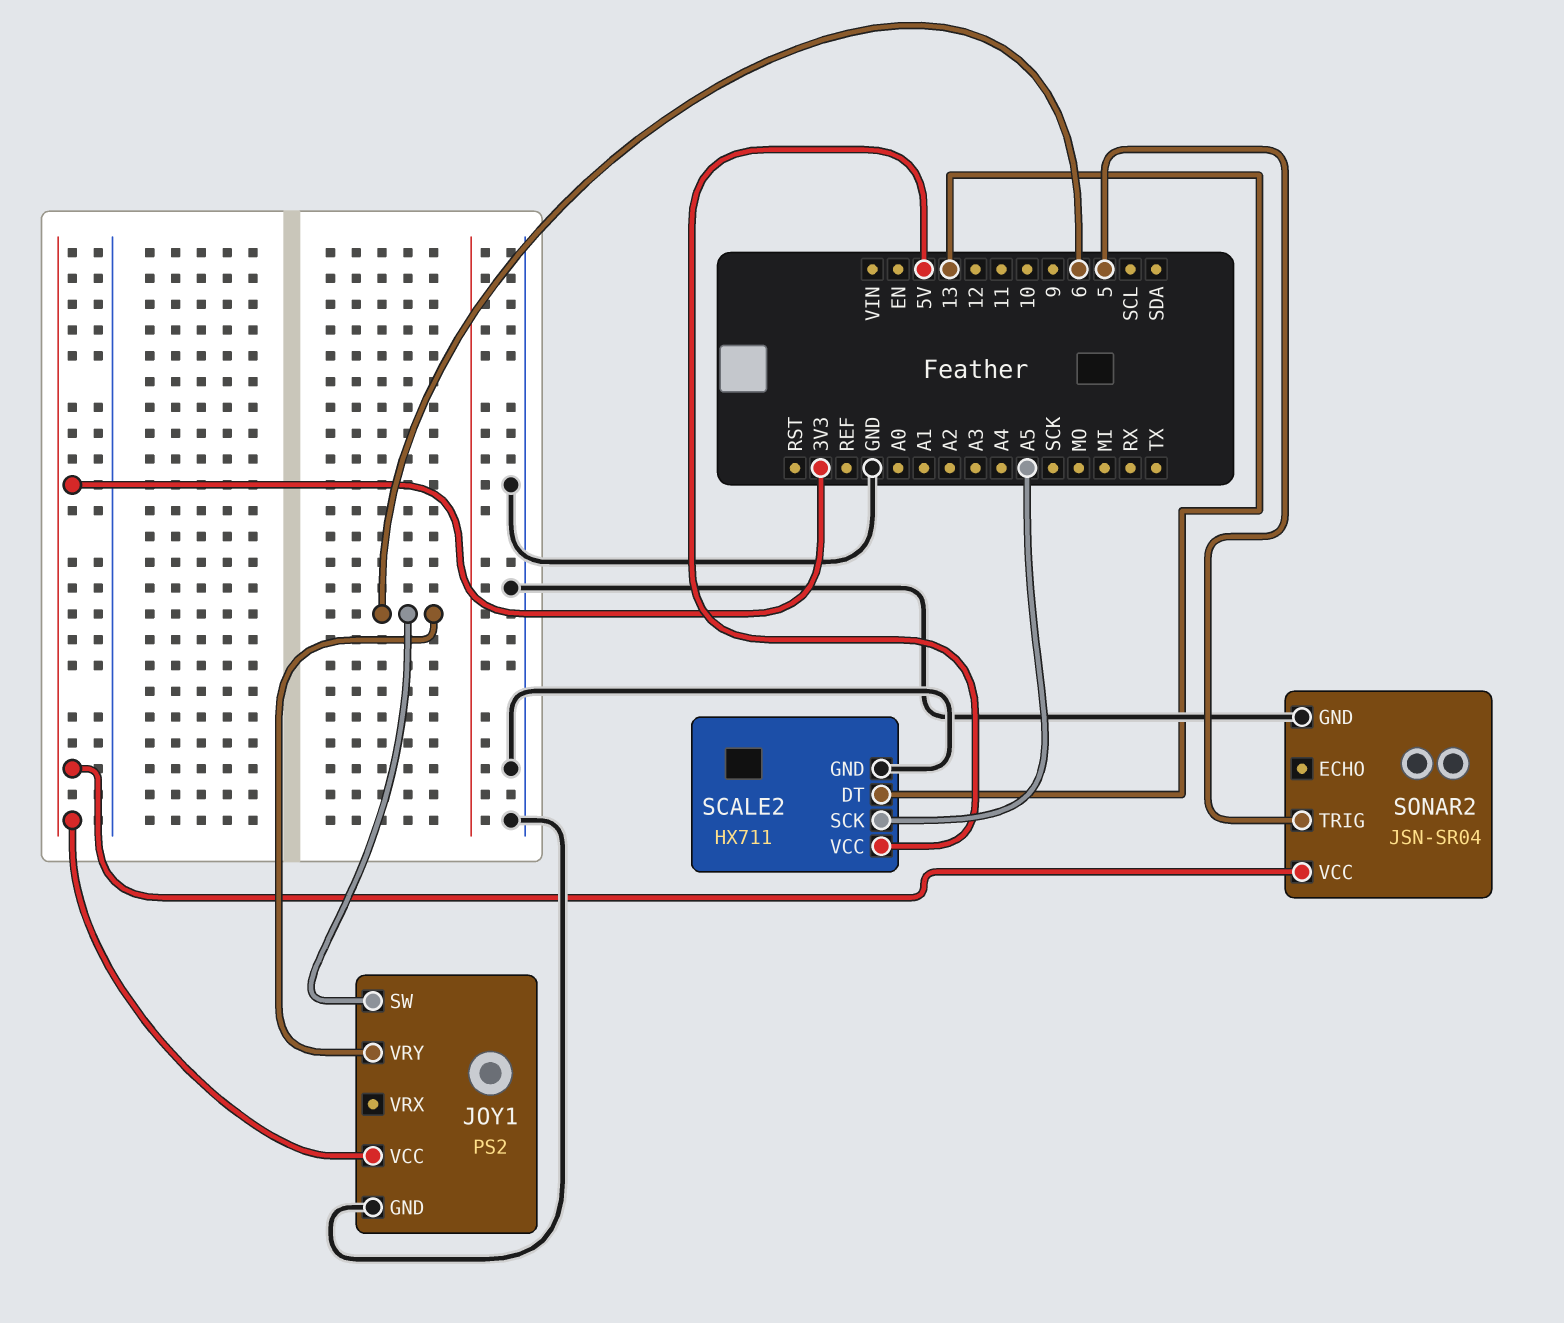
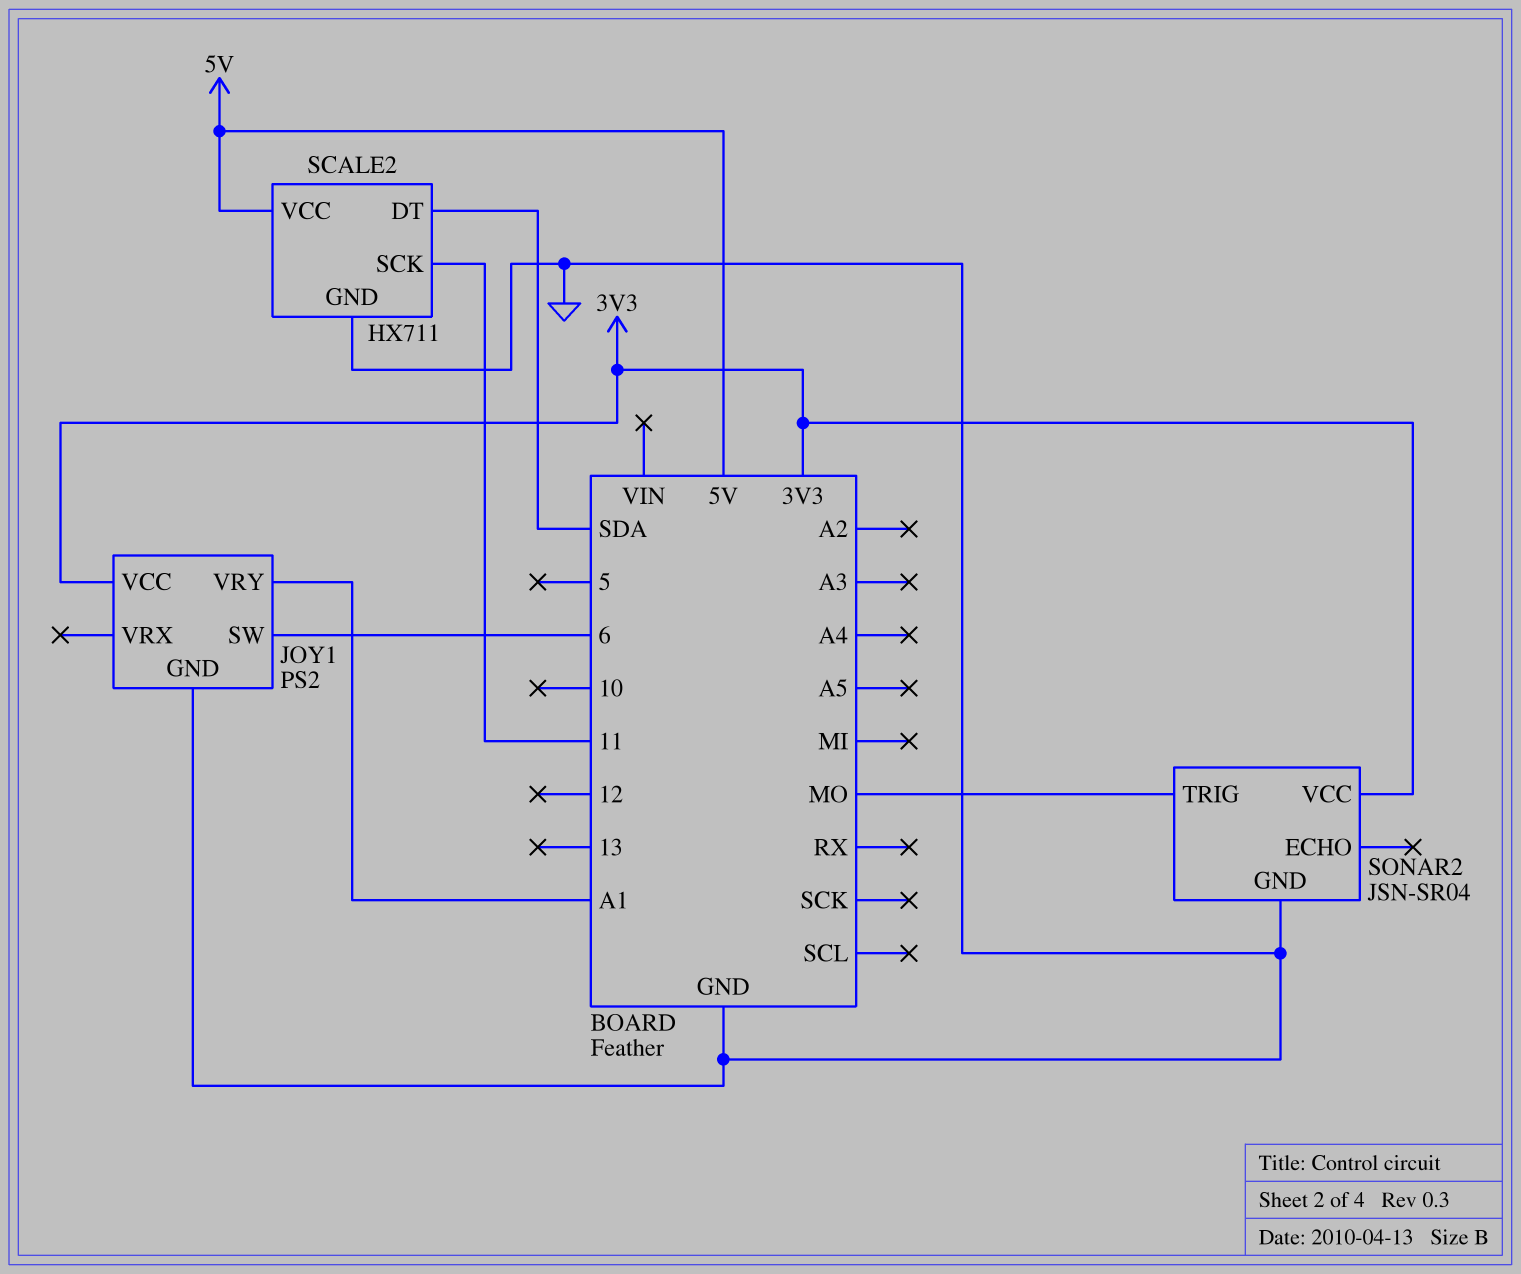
JOY1 pin VRY: 6 -> A1
SCALE2 pin DT: 13 -> SDA
SCALE2 pin SCK: A5 -> 11
SONAR2 pin TRIG: 5 -> MO

